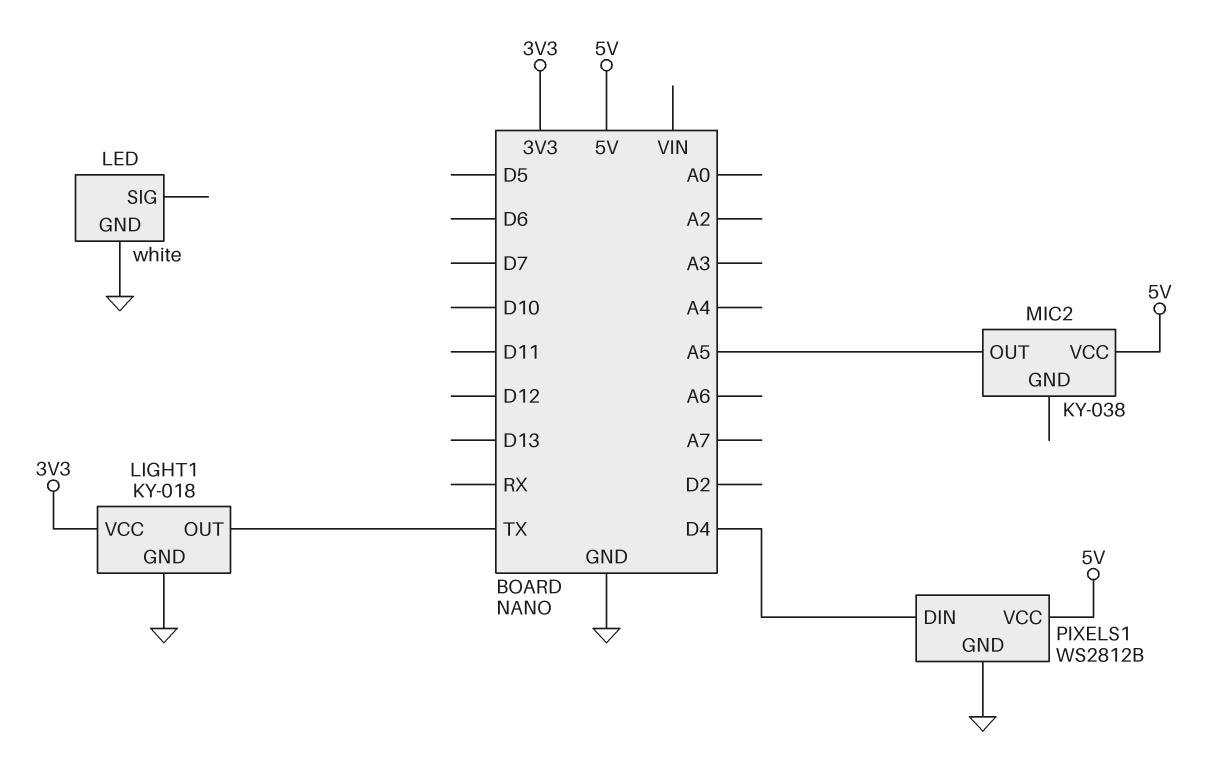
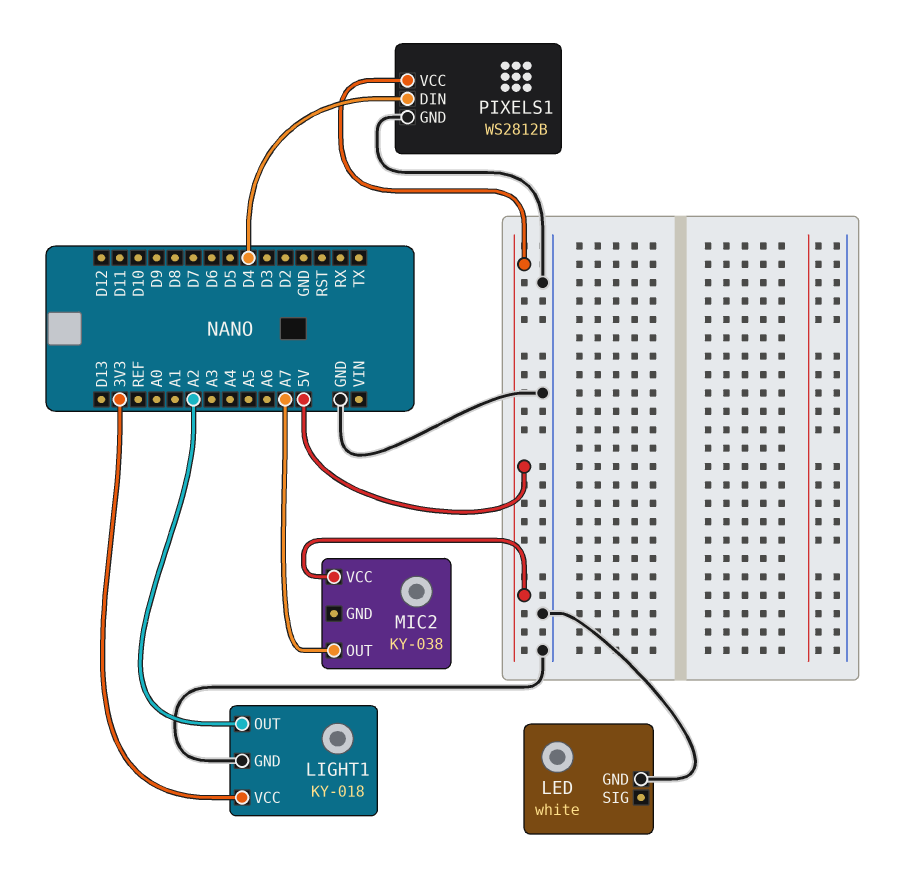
LIGHT1 pin OUT: TX -> A2
MIC2 pin OUT: A5 -> A7

